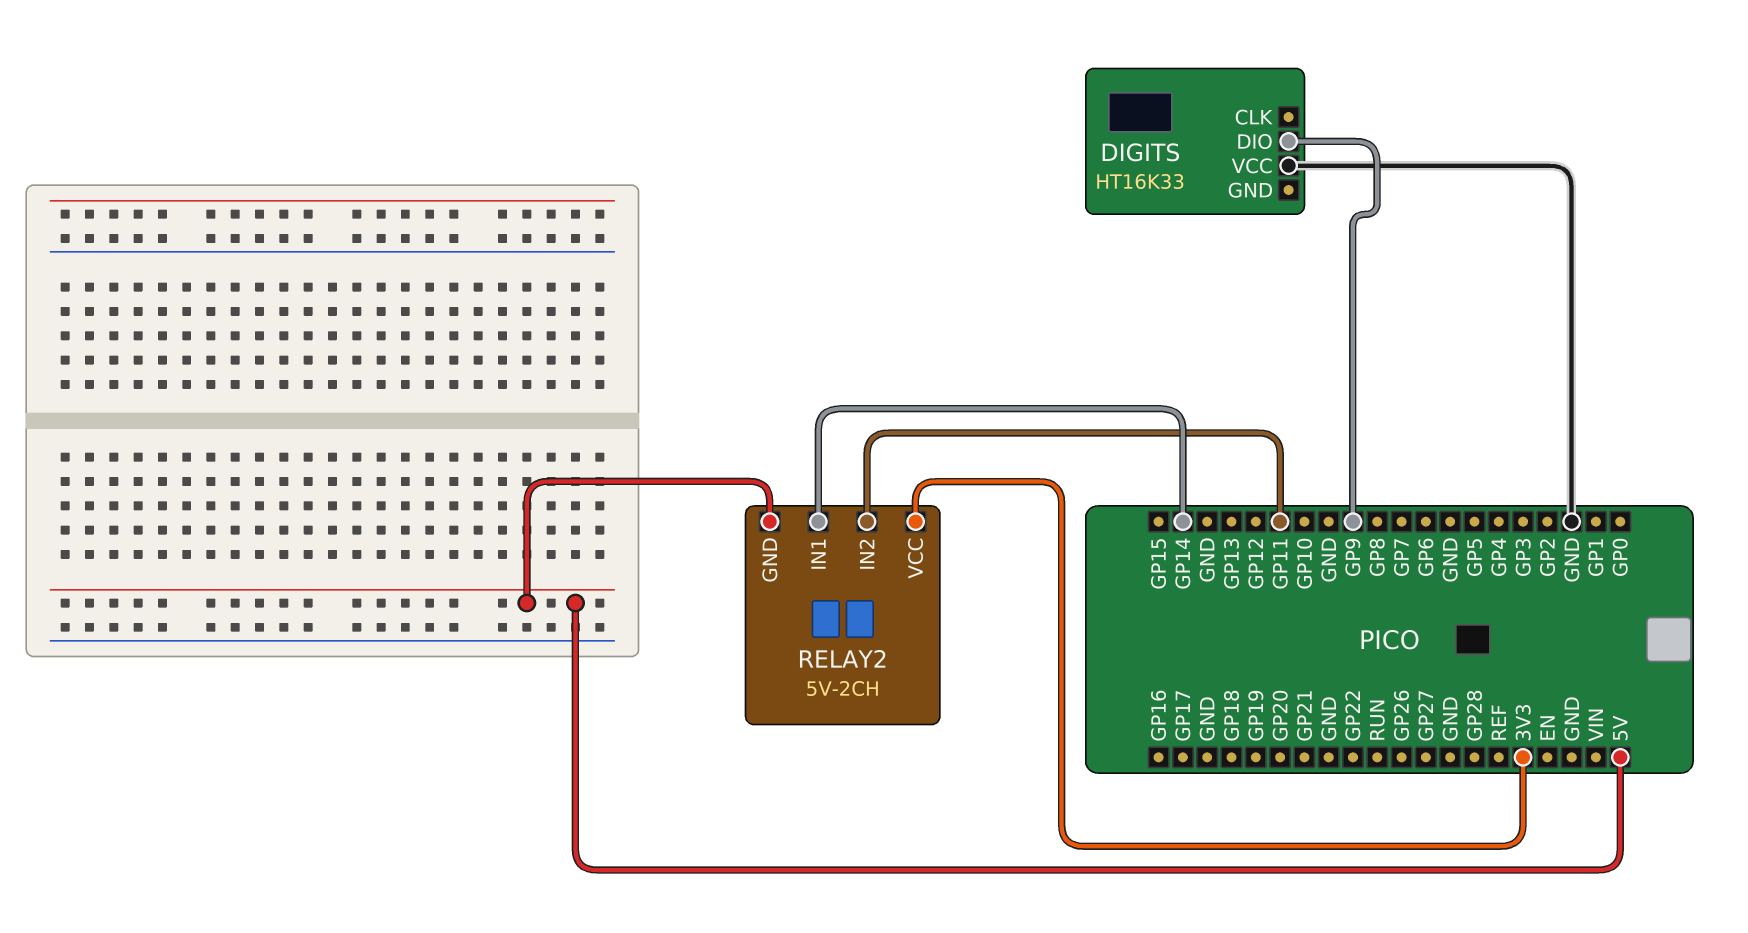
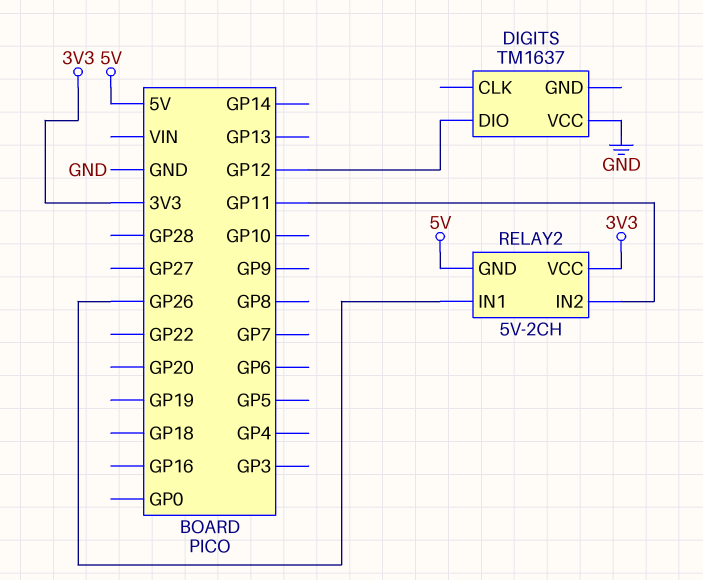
DIGITS: HT16K33 -> TM1637
DIGITS pin DIO: GP9 -> GP12
RELAY2 pin IN1: GP14 -> GP26

